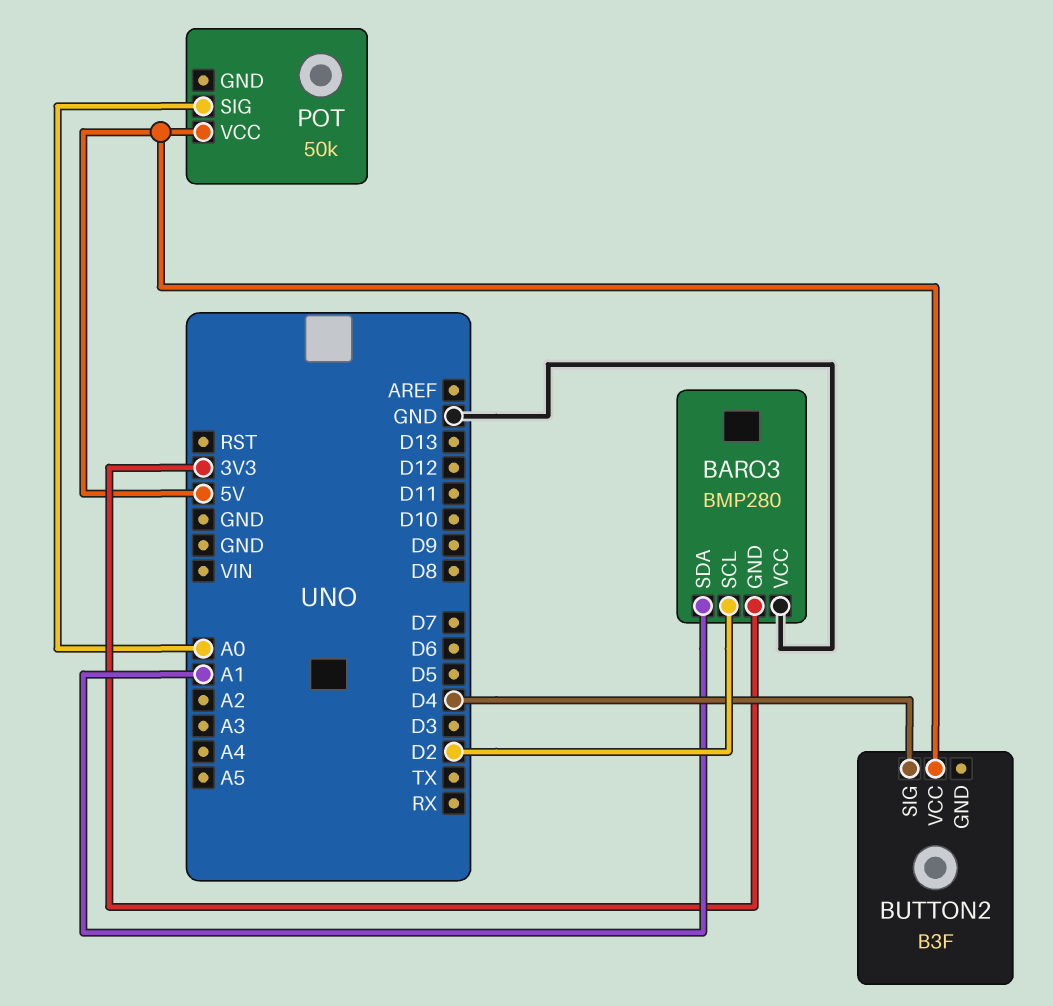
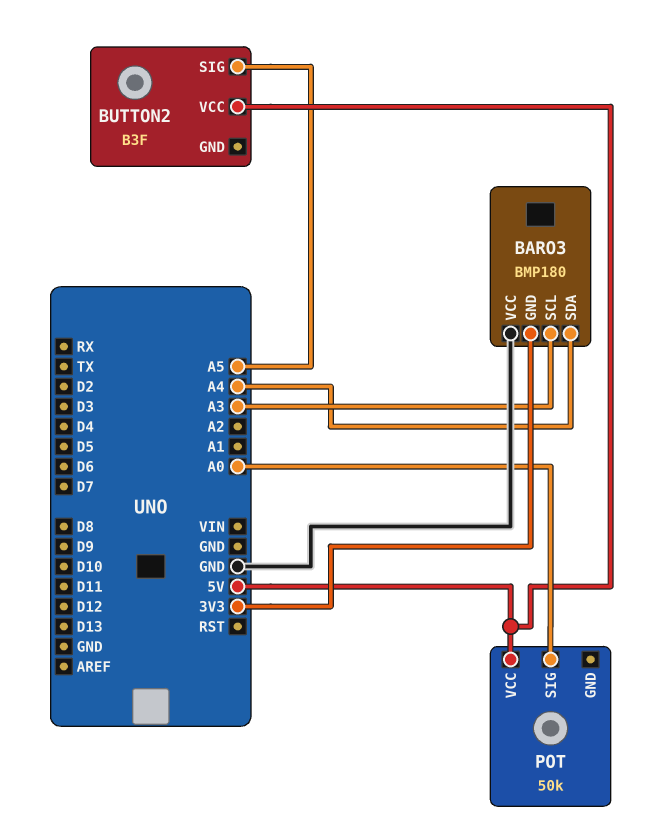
BARO3: BMP280 -> BMP180
BARO3 pin SCL: D2 -> A3
BARO3 pin SDA: A1 -> A4
BUTTON2 pin SIG: D4 -> A5

